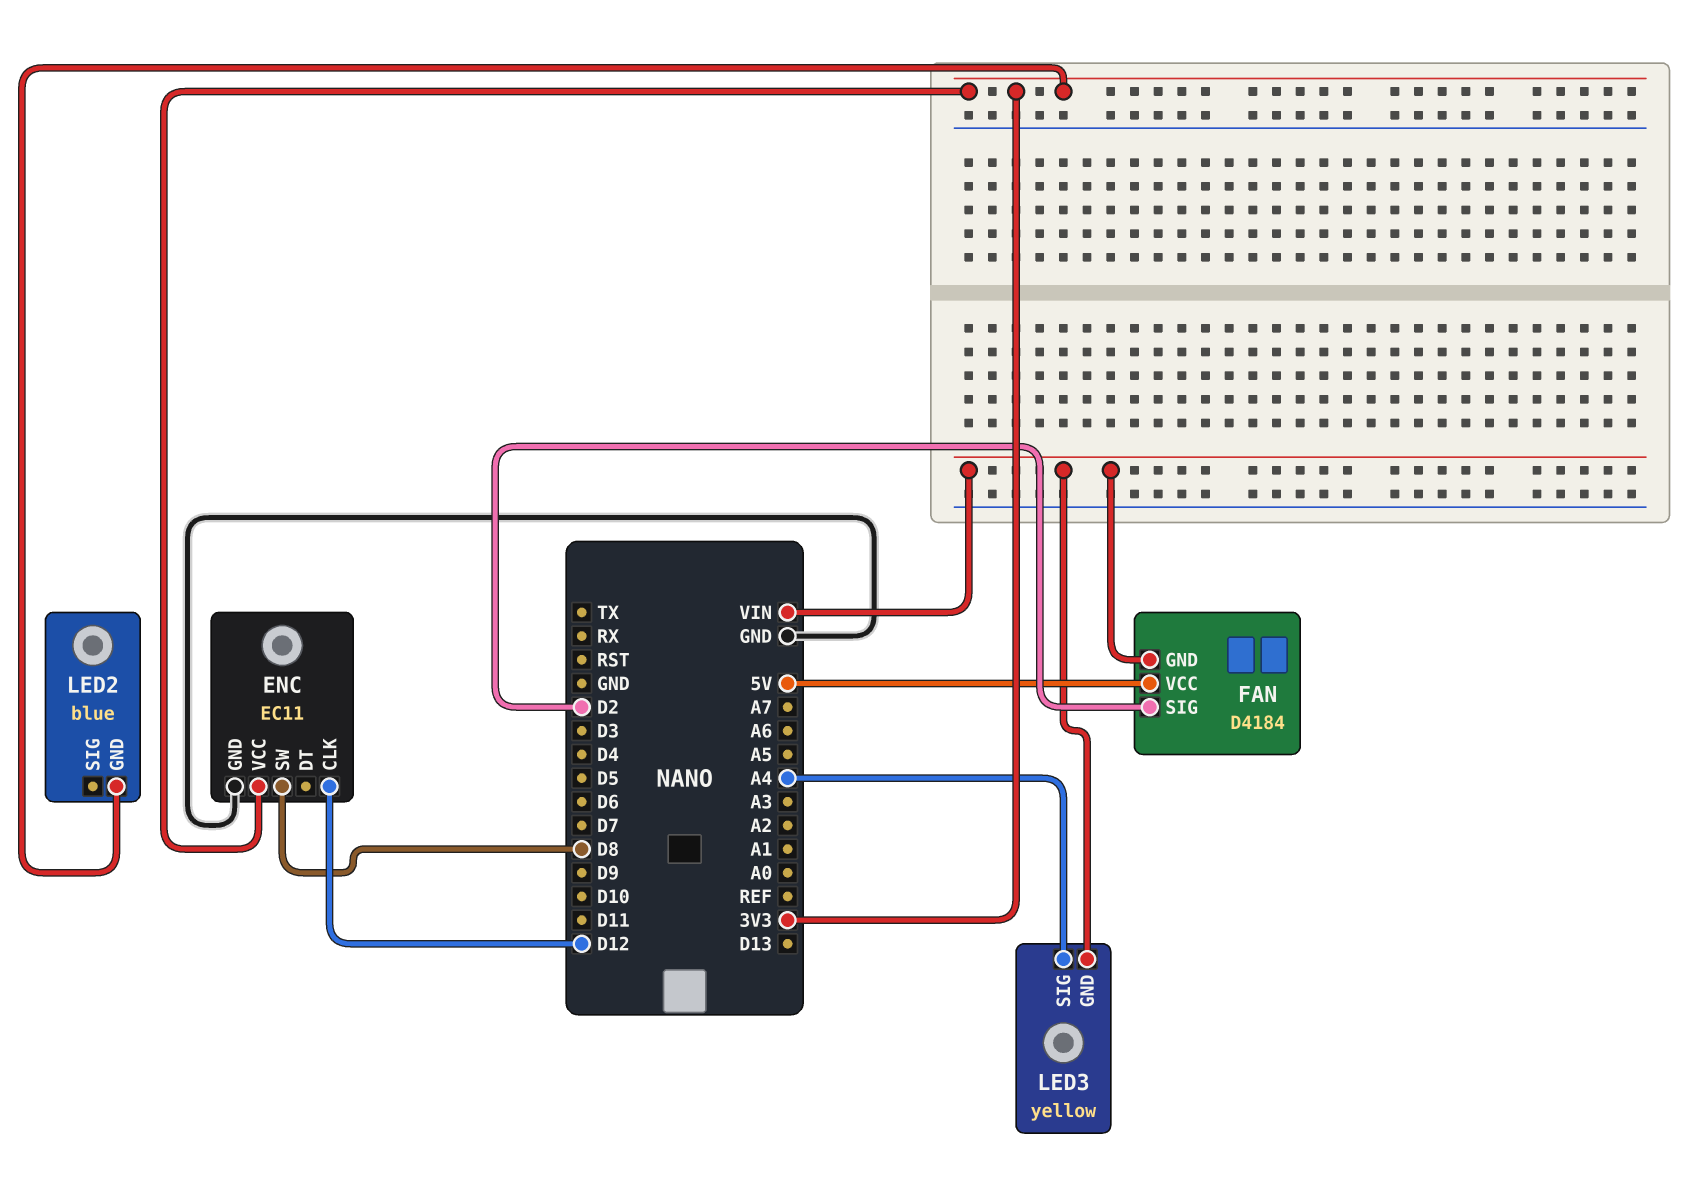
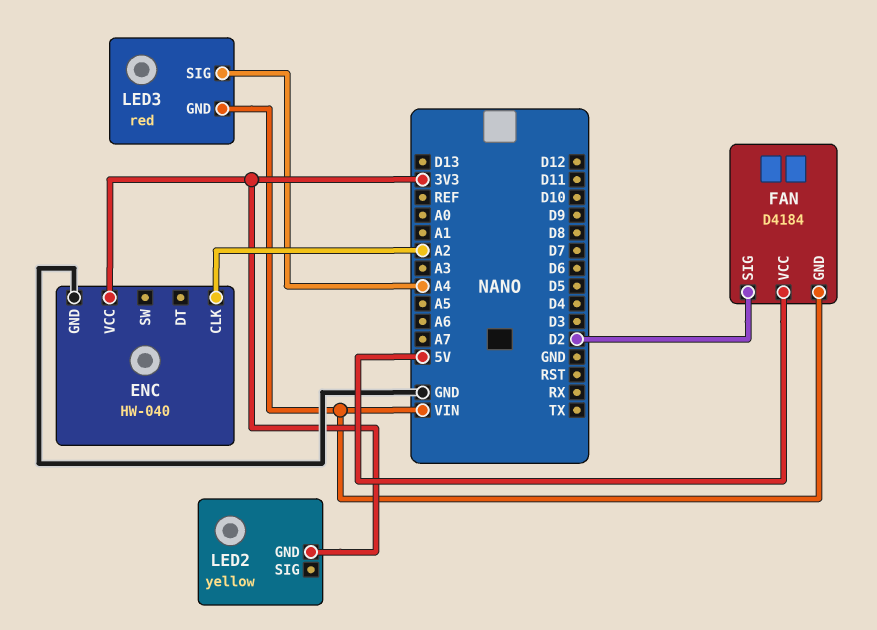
ENC: EC11 -> HW-040
ENC pin CLK: D12 -> A2
ENC pin SW: D8 -> none
LED2: blue -> yellow
LED3: yellow -> red

